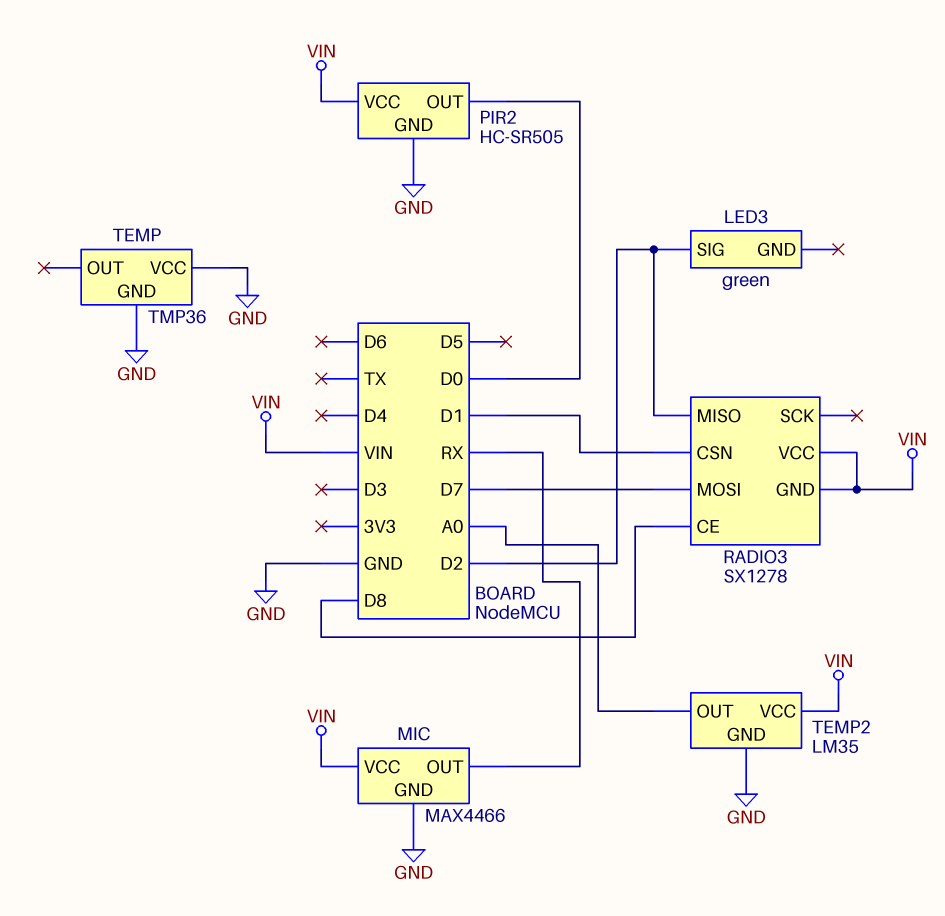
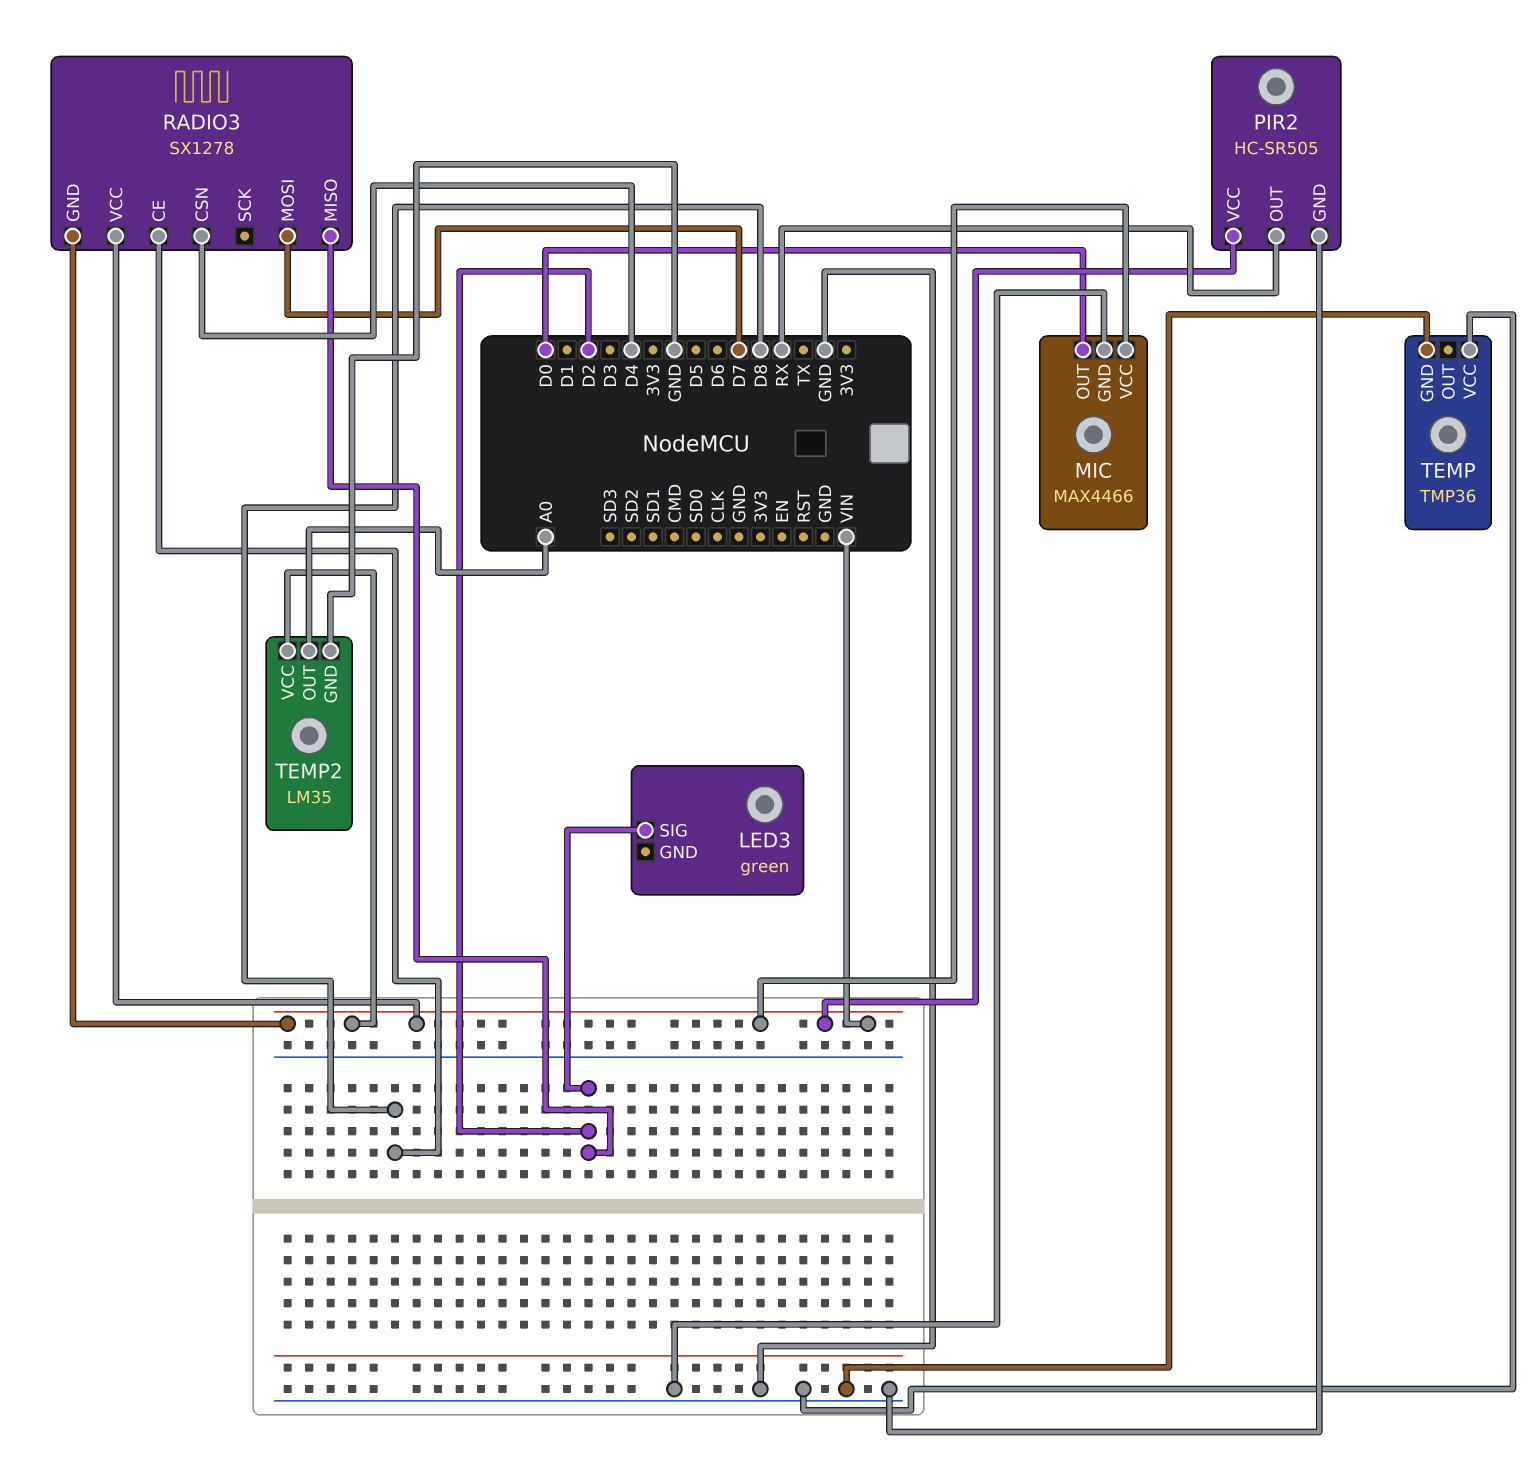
MIC pin OUT: RX -> D0
PIR2 pin OUT: D0 -> RX
RADIO3 pin CSN: D1 -> D4

